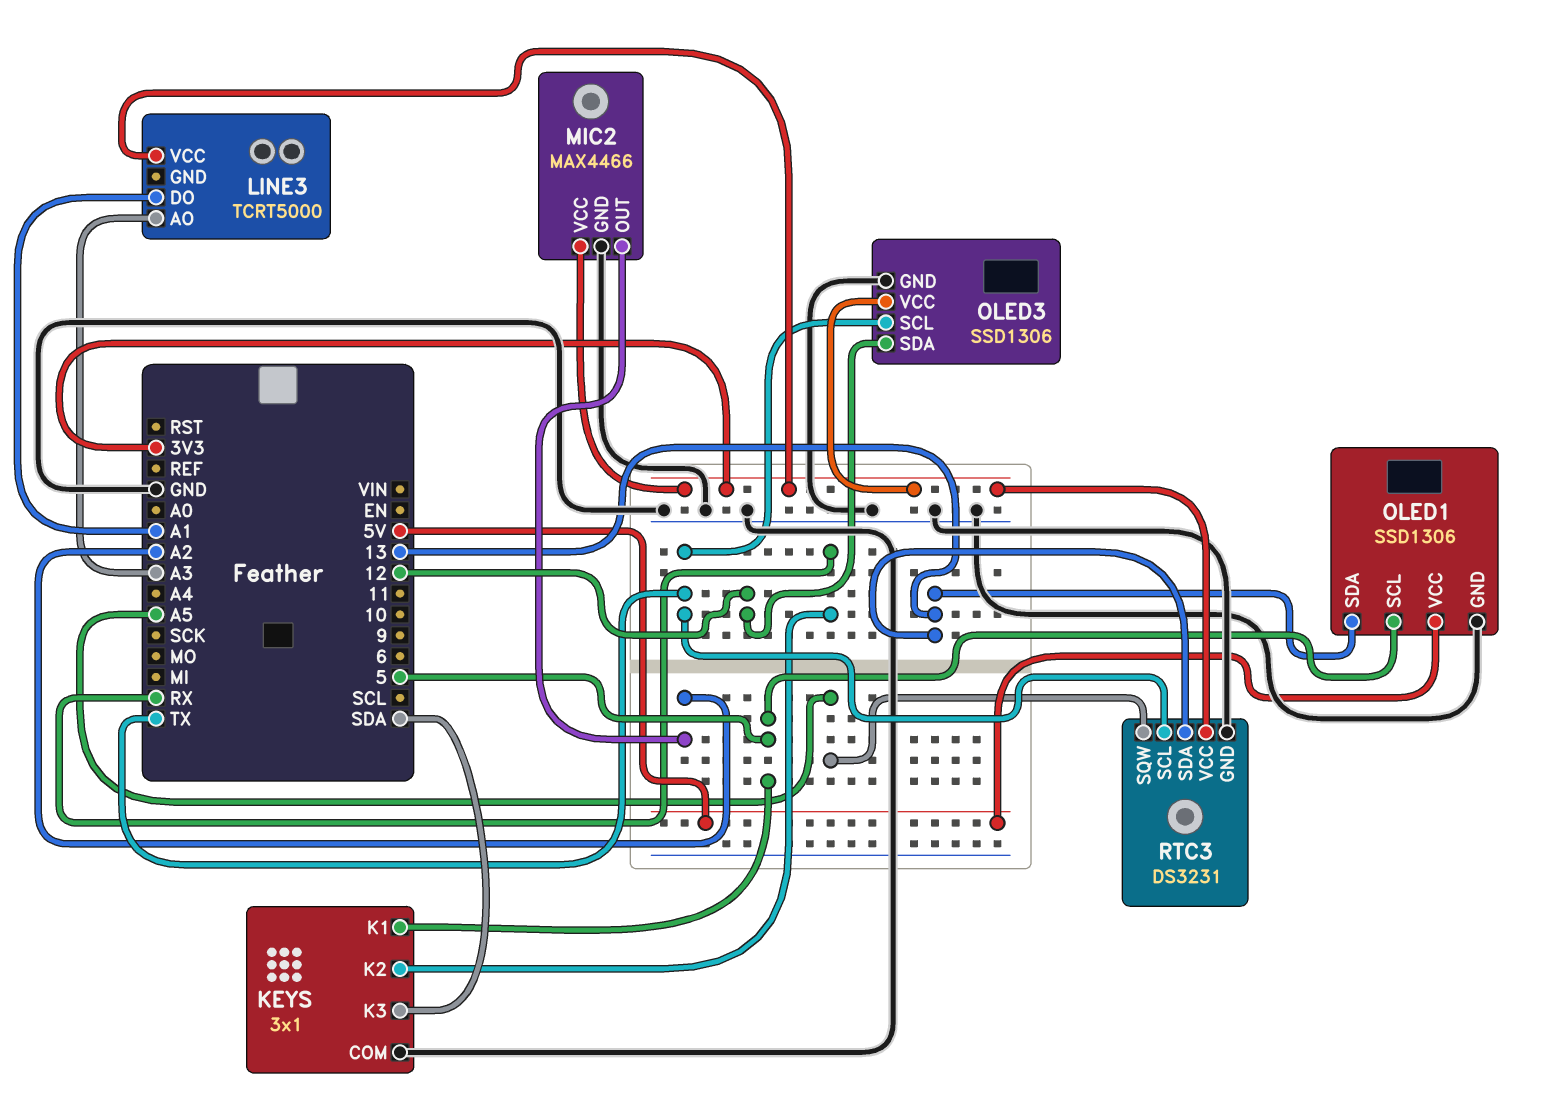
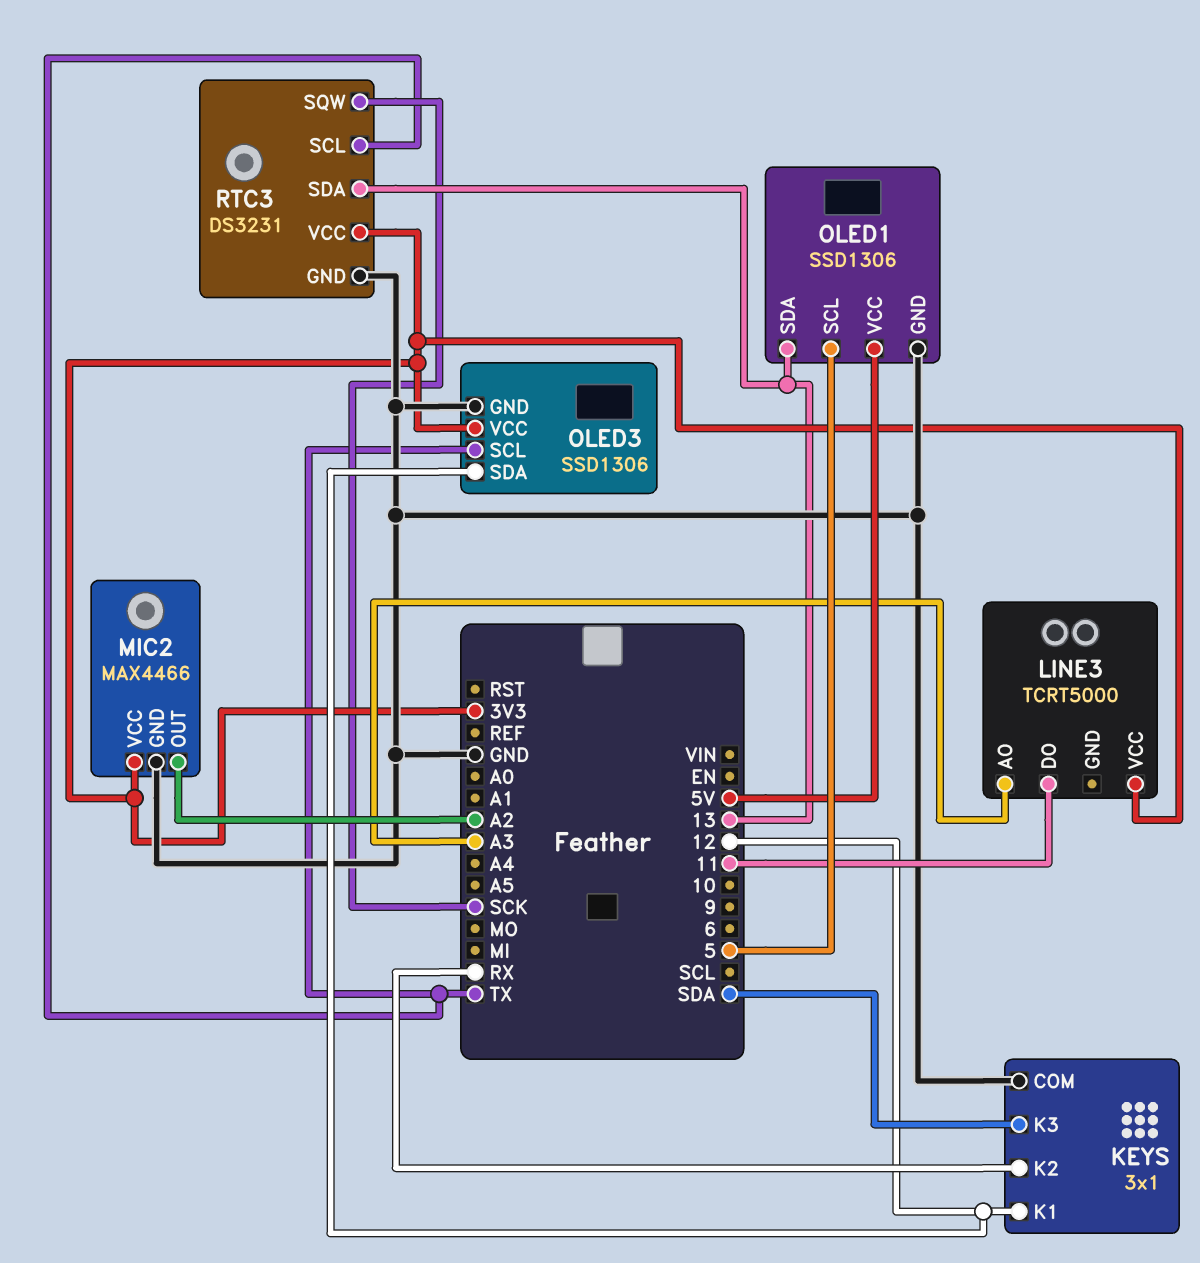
KEYS pin K1: 5 -> 12
LINE3 pin DO: A1 -> 11
RTC3 pin SQW: A5 -> SCK

